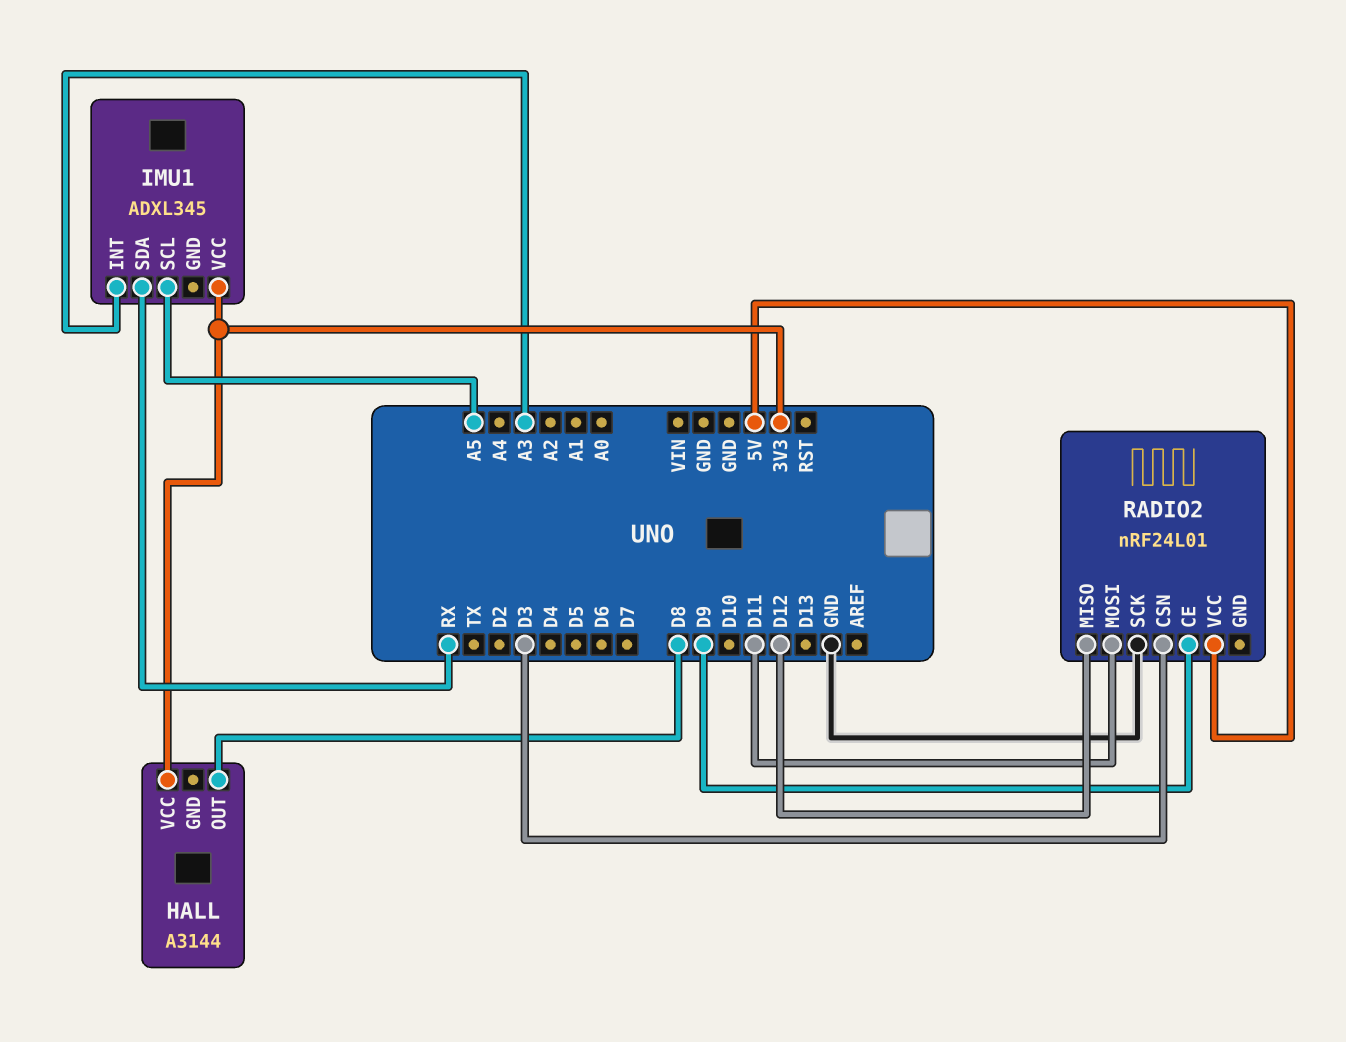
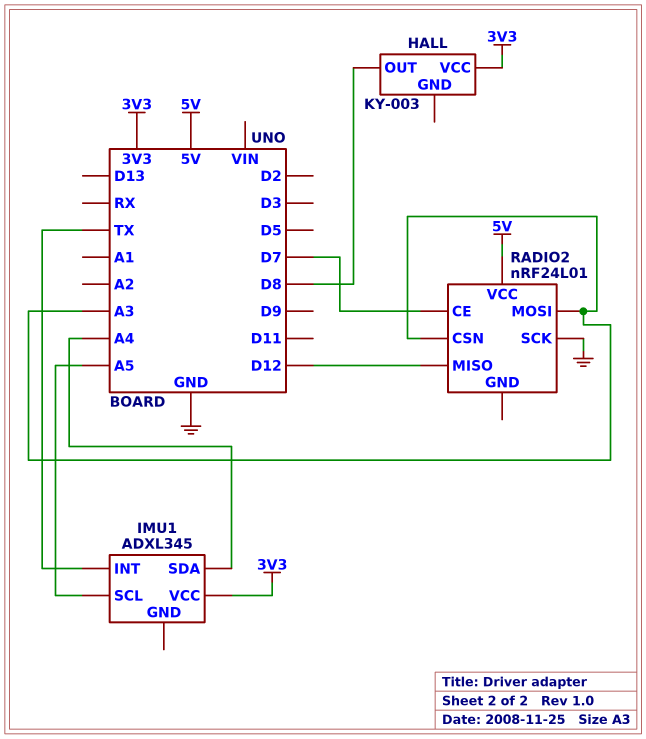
HALL: A3144 -> KY-003
IMU1 pin INT: A3 -> TX
IMU1 pin SDA: RX -> A4
RADIO2 pin CE: D9 -> D7
RADIO2 pin CSN: D3 -> A3
RADIO2 pin MOSI: D11 -> A3

